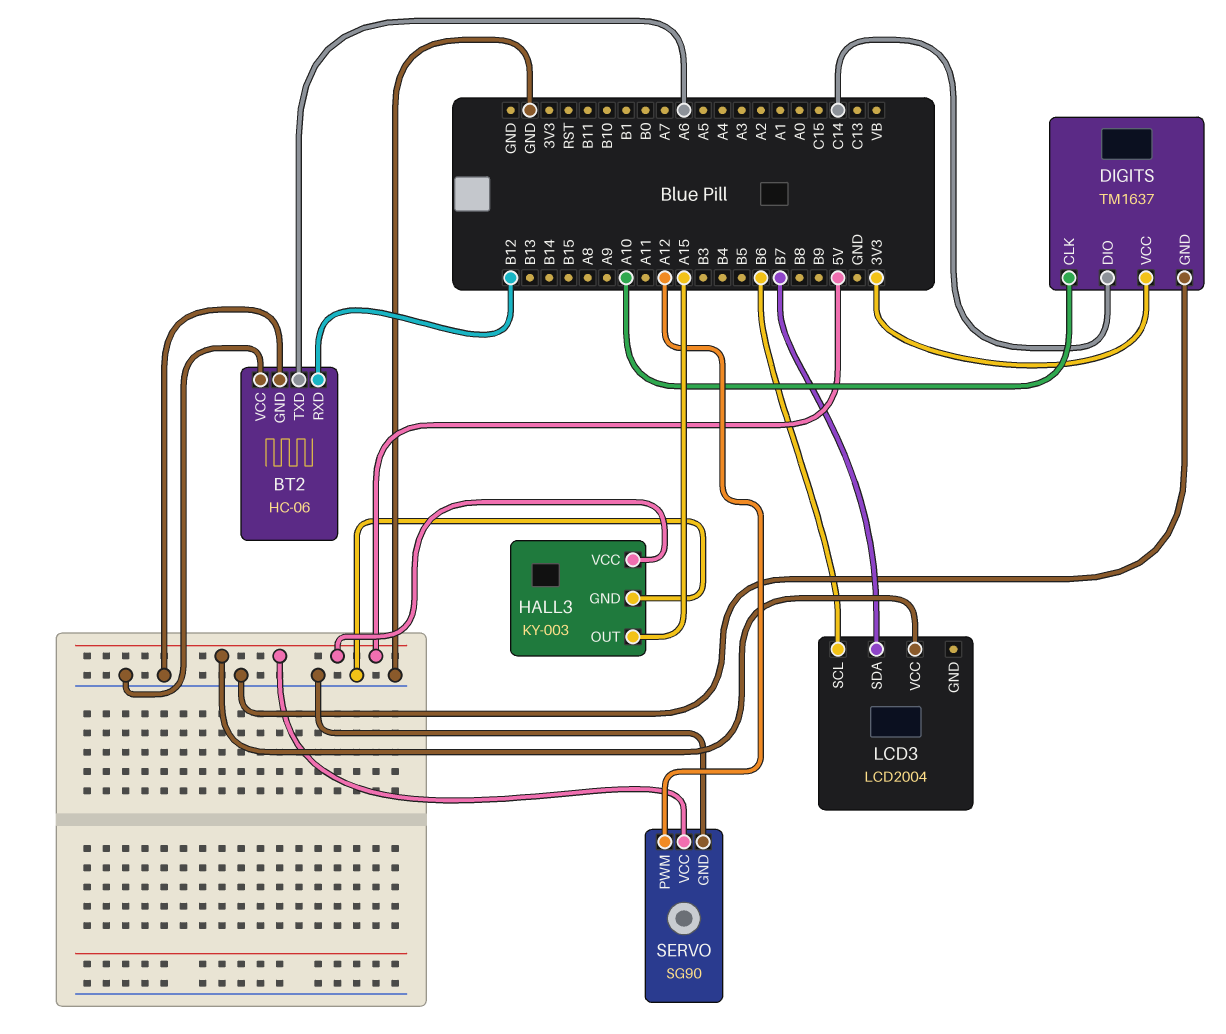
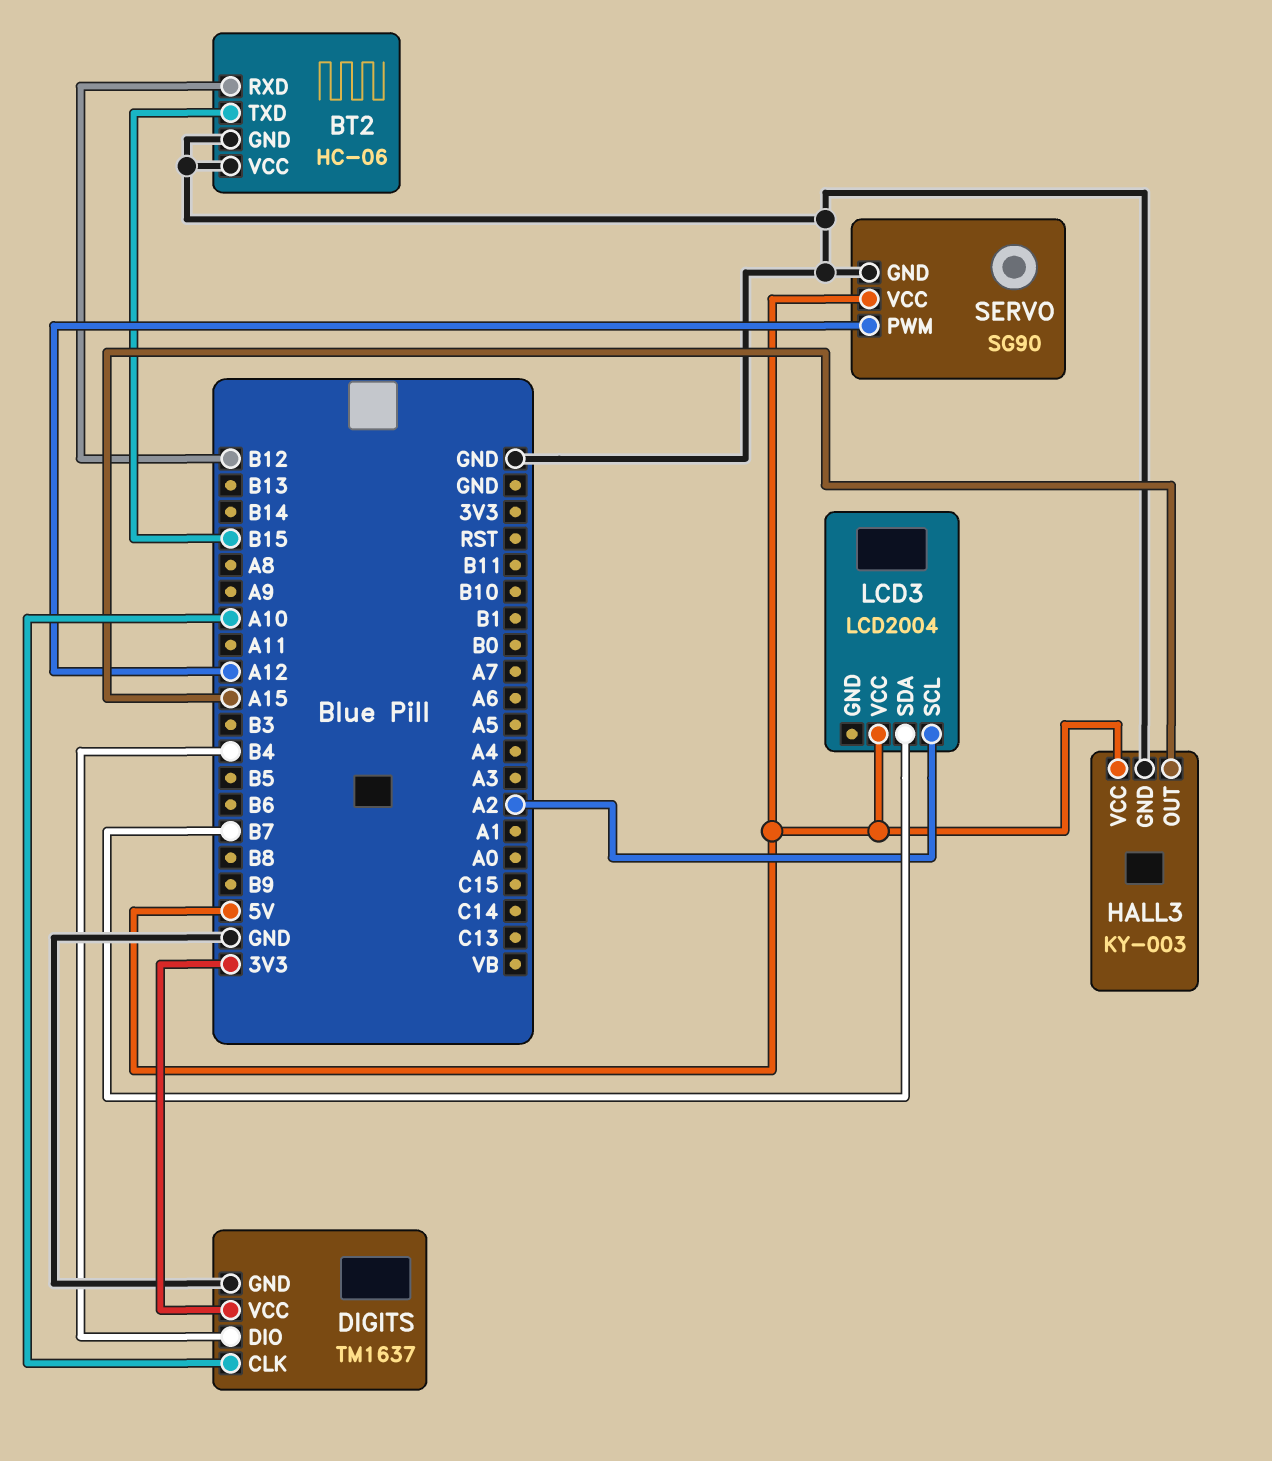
BT2 pin TXD: A6 -> B15
DIGITS pin DIO: C14 -> B4
LCD3 pin SCL: B6 -> A2

